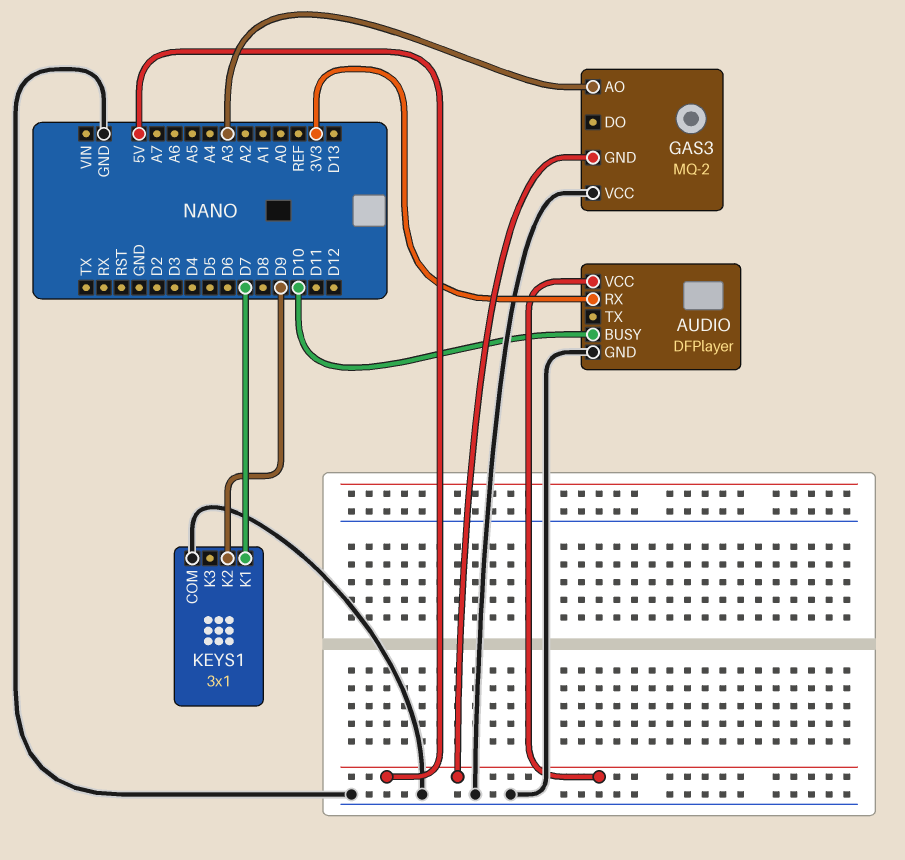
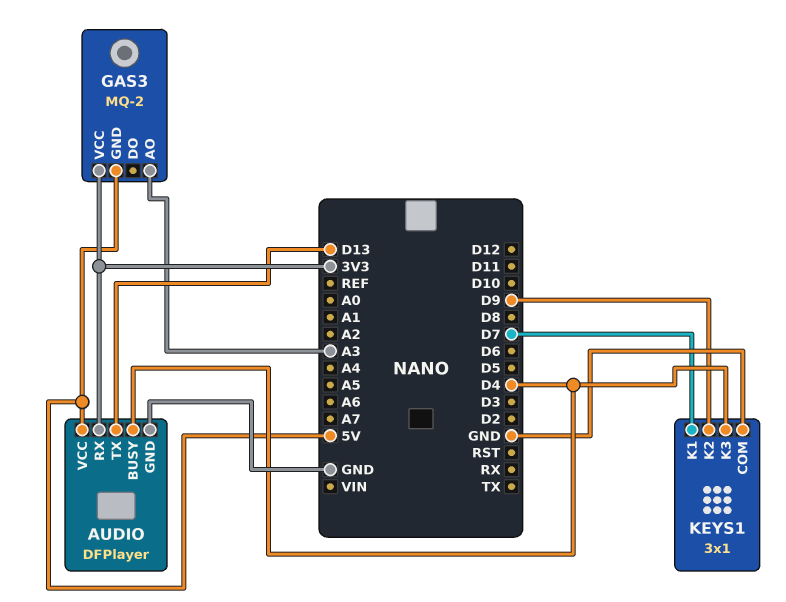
AUDIO pin BUSY: D10 -> D4
AUDIO pin TX: none -> D13
GAS3 pin VCC: GND -> 3V3
KEYS1 pin K3: none -> D4

